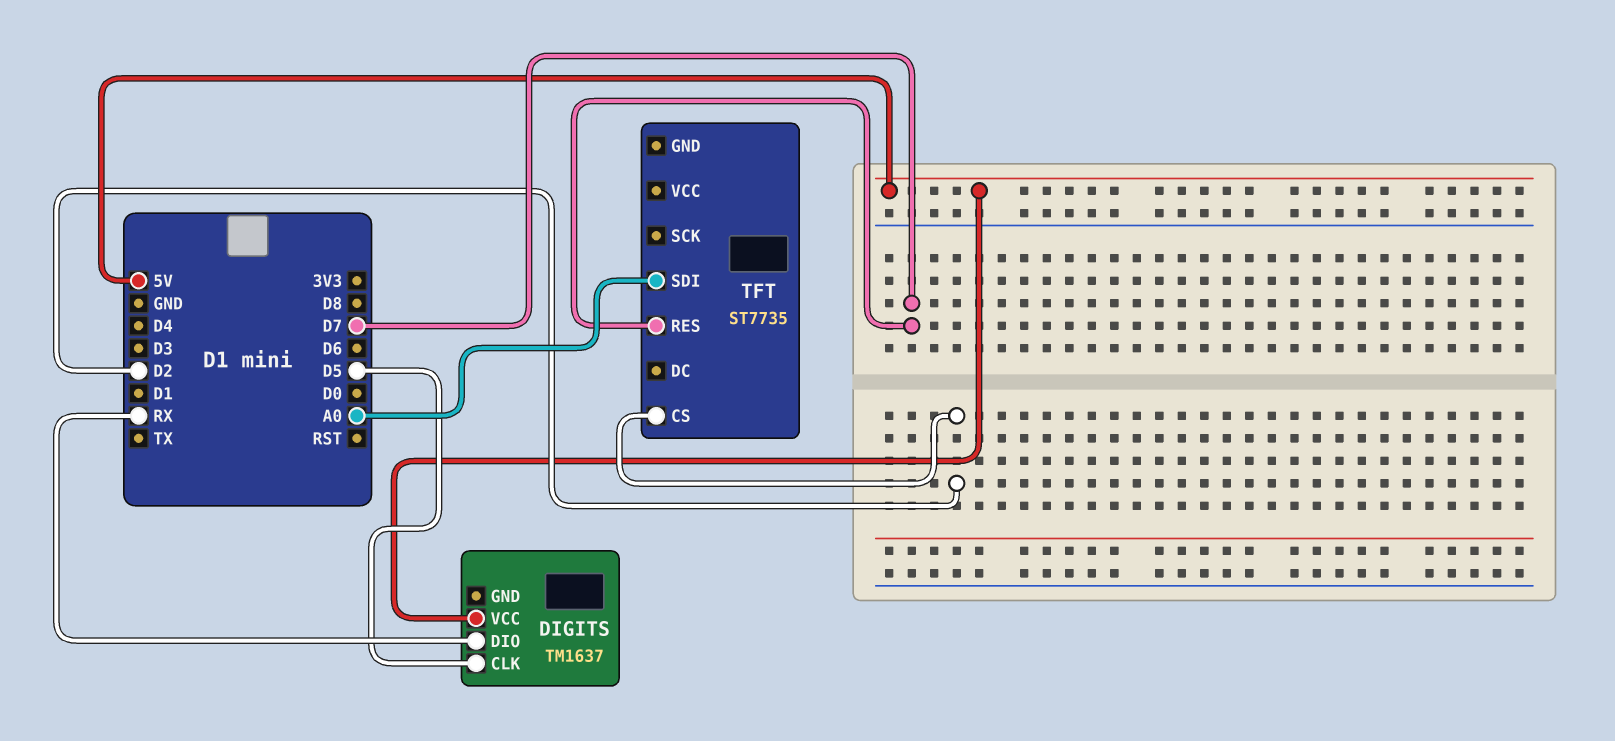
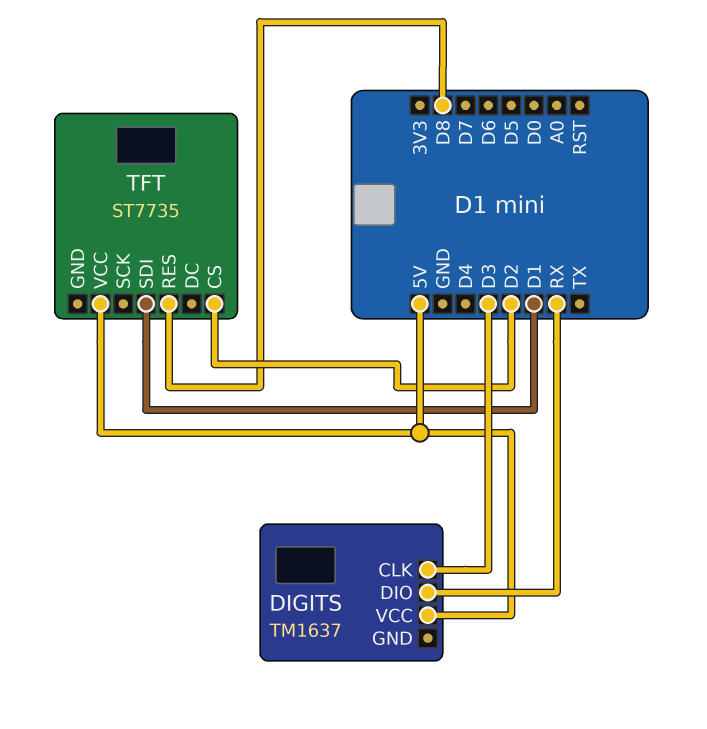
DIGITS pin CLK: D5 -> D3
TFT pin RES: D7 -> D8
TFT pin SDI: A0 -> D1
TFT pin VCC: none -> 5V

